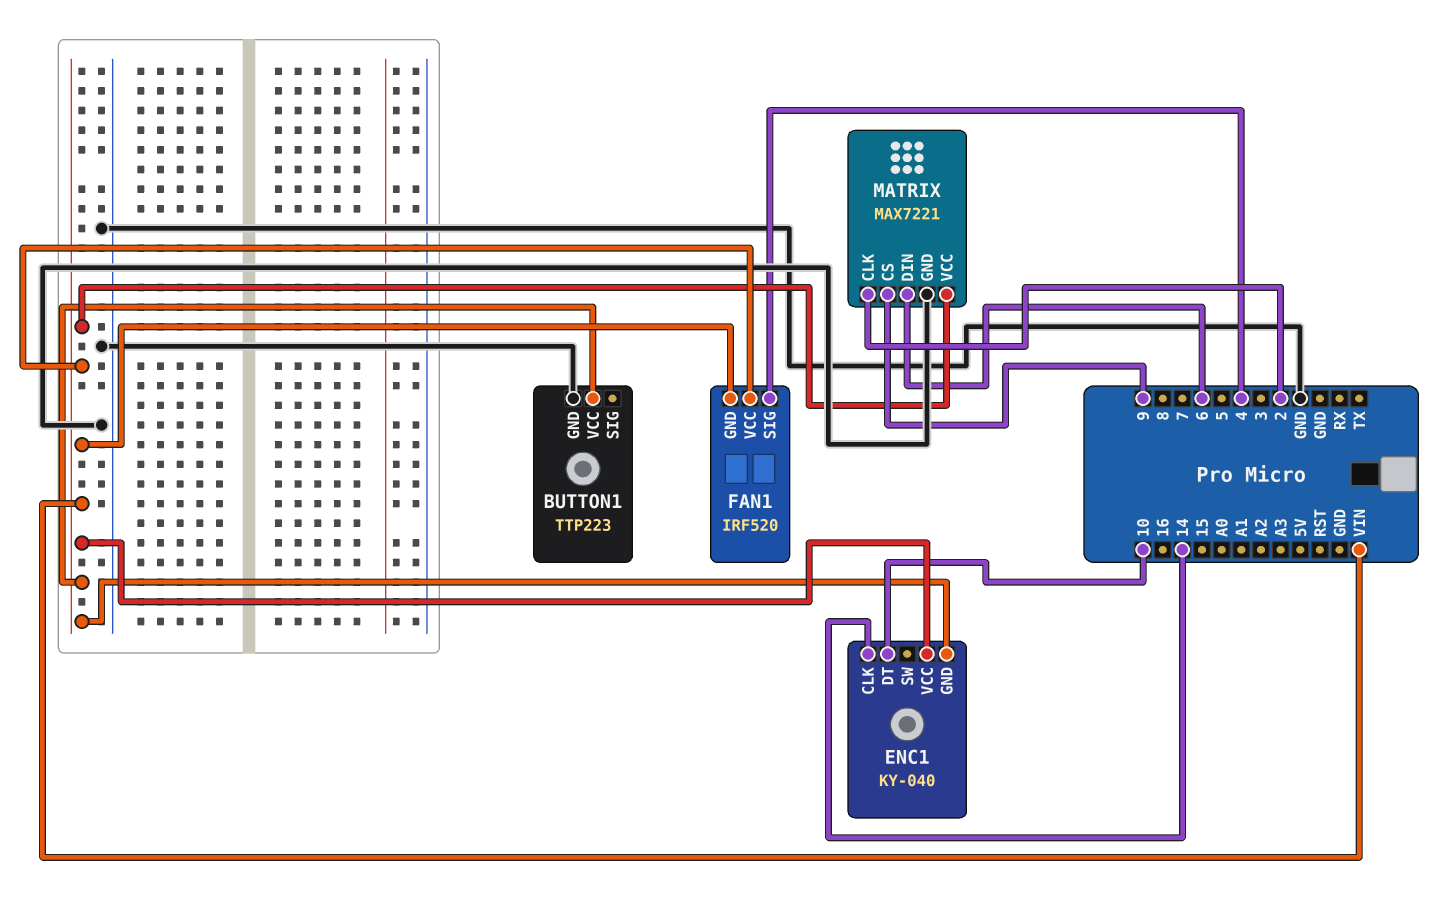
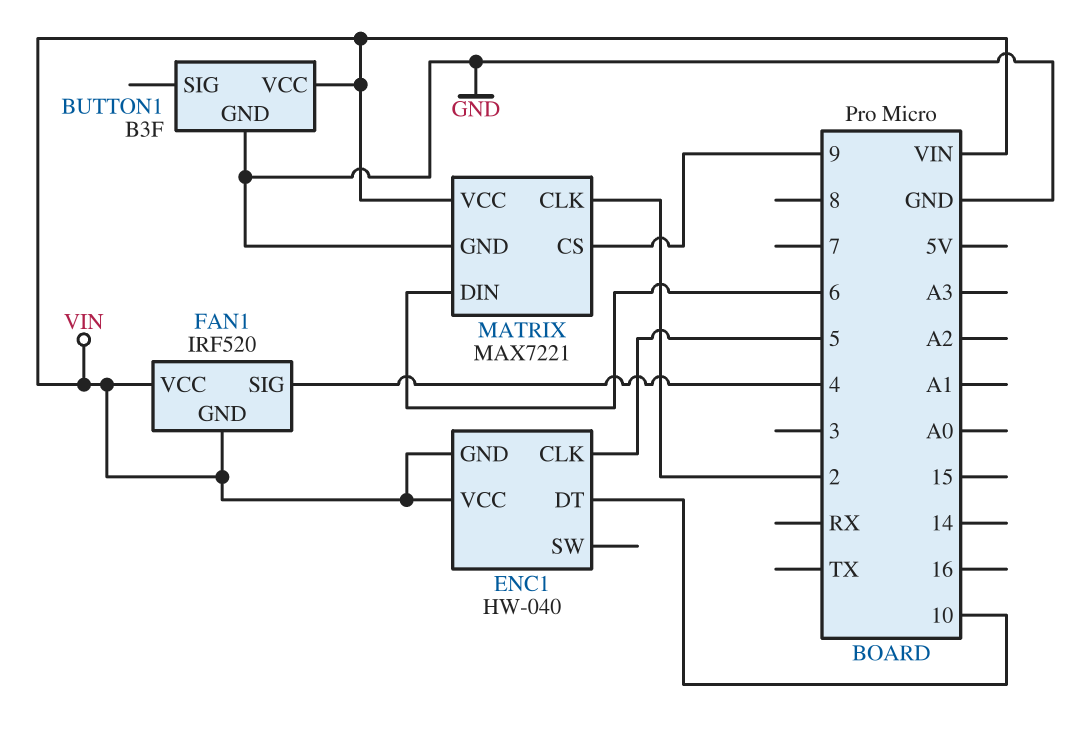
BUTTON1: TTP223 -> B3F
ENC1: KY-040 -> HW-040
ENC1 pin CLK: 14 -> 5

